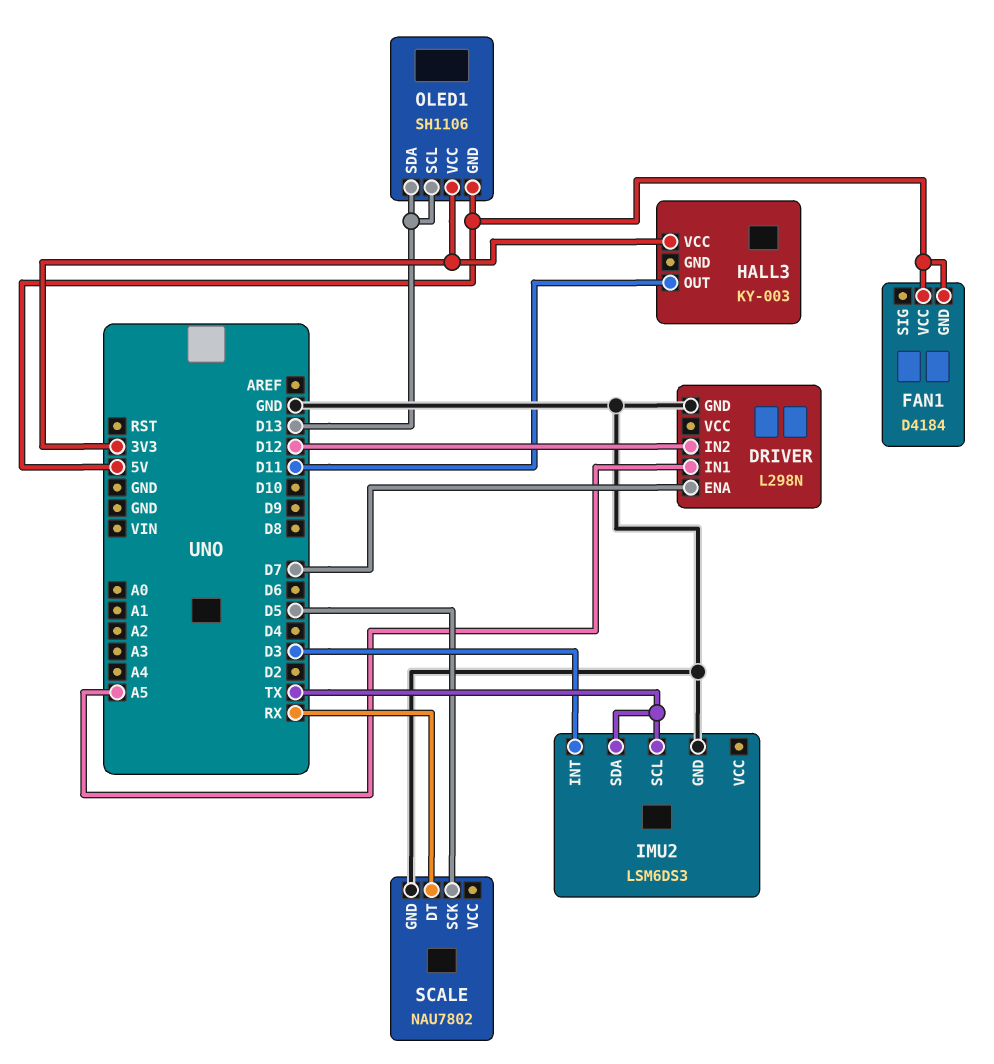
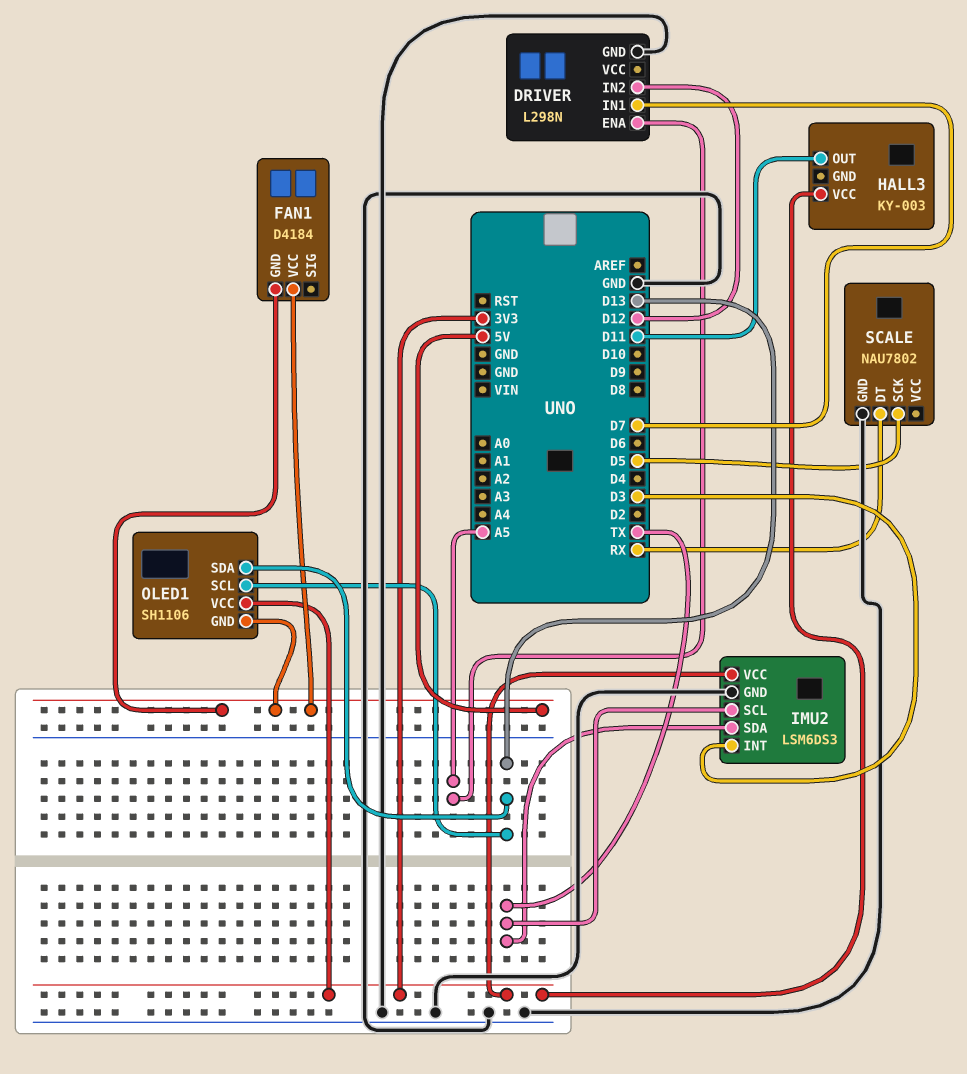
DRIVER pin ENA: D7 -> A5
DRIVER pin IN1: A5 -> D7
IMU2 pin VCC: none -> 3V3

